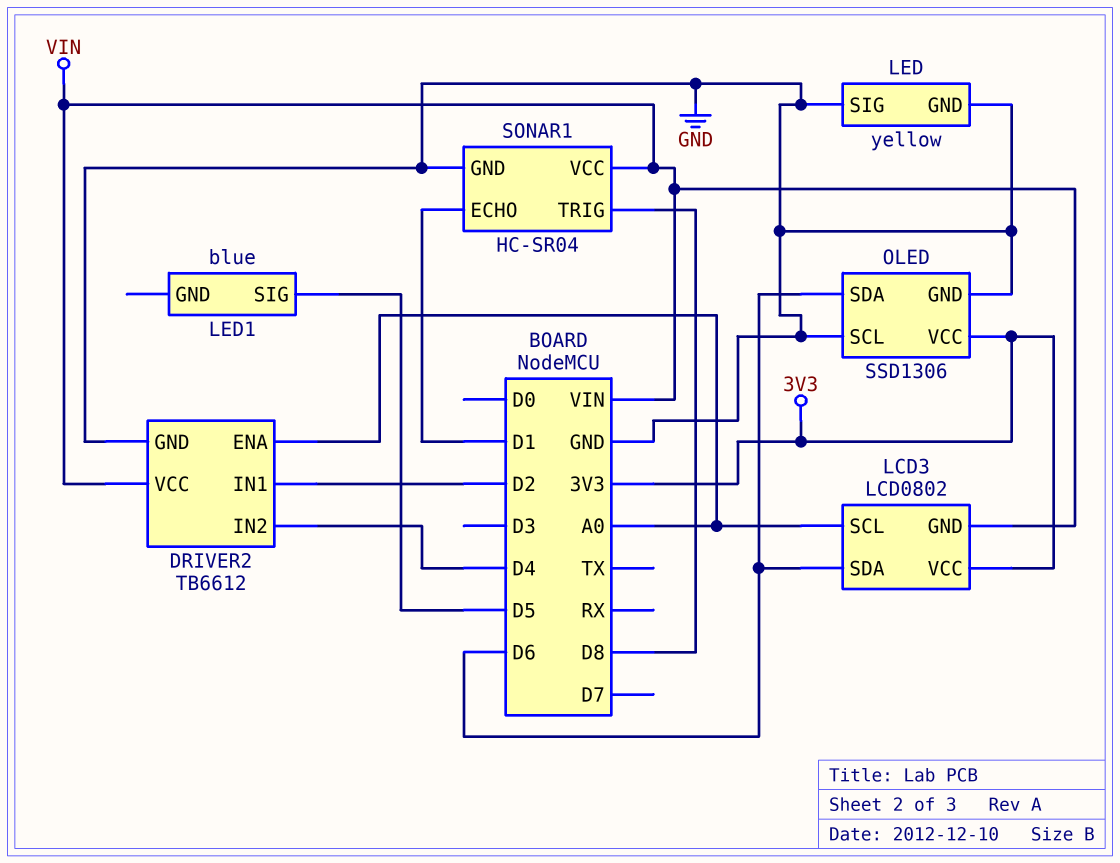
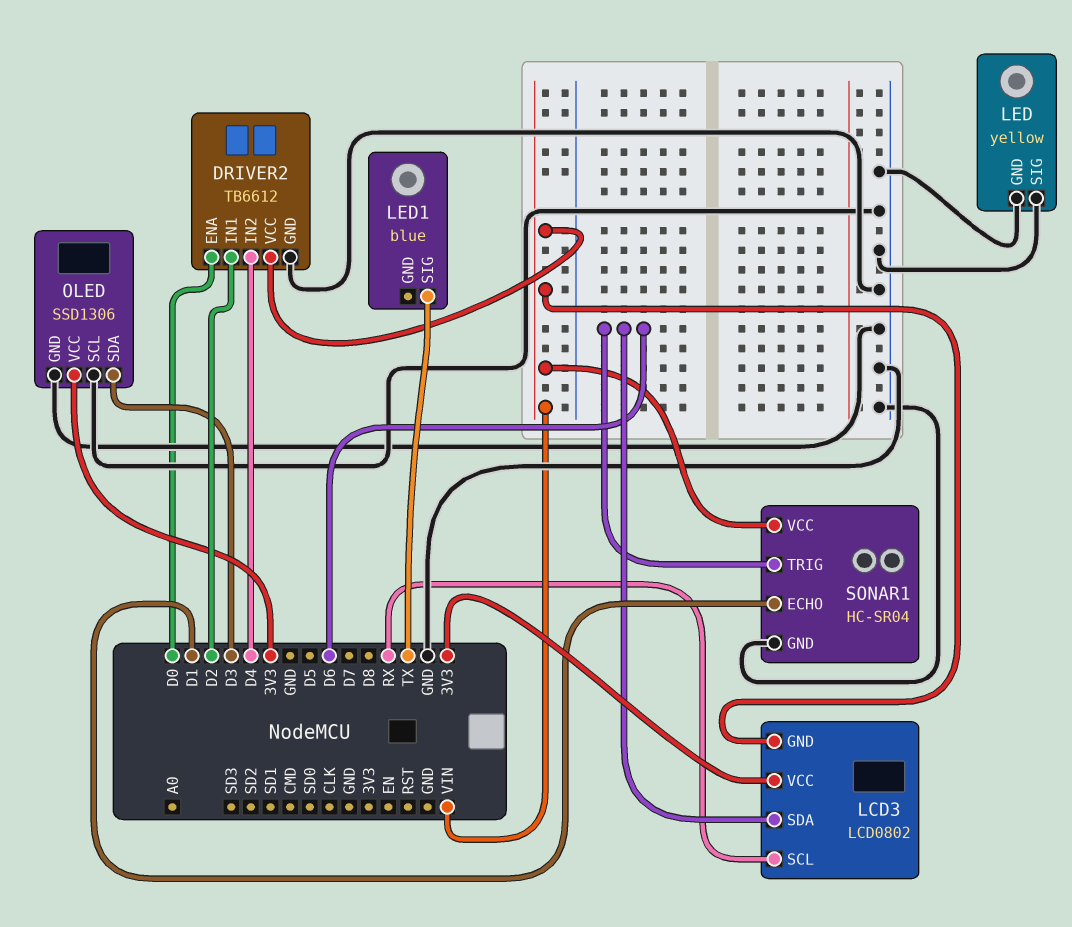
DRIVER2 pin ENA: A0 -> D0
LCD3 pin SCL: A0 -> RX
LED1 pin SIG: D5 -> TX
OLED pin SDA: D6 -> D3
SONAR1 pin TRIG: D8 -> D6

